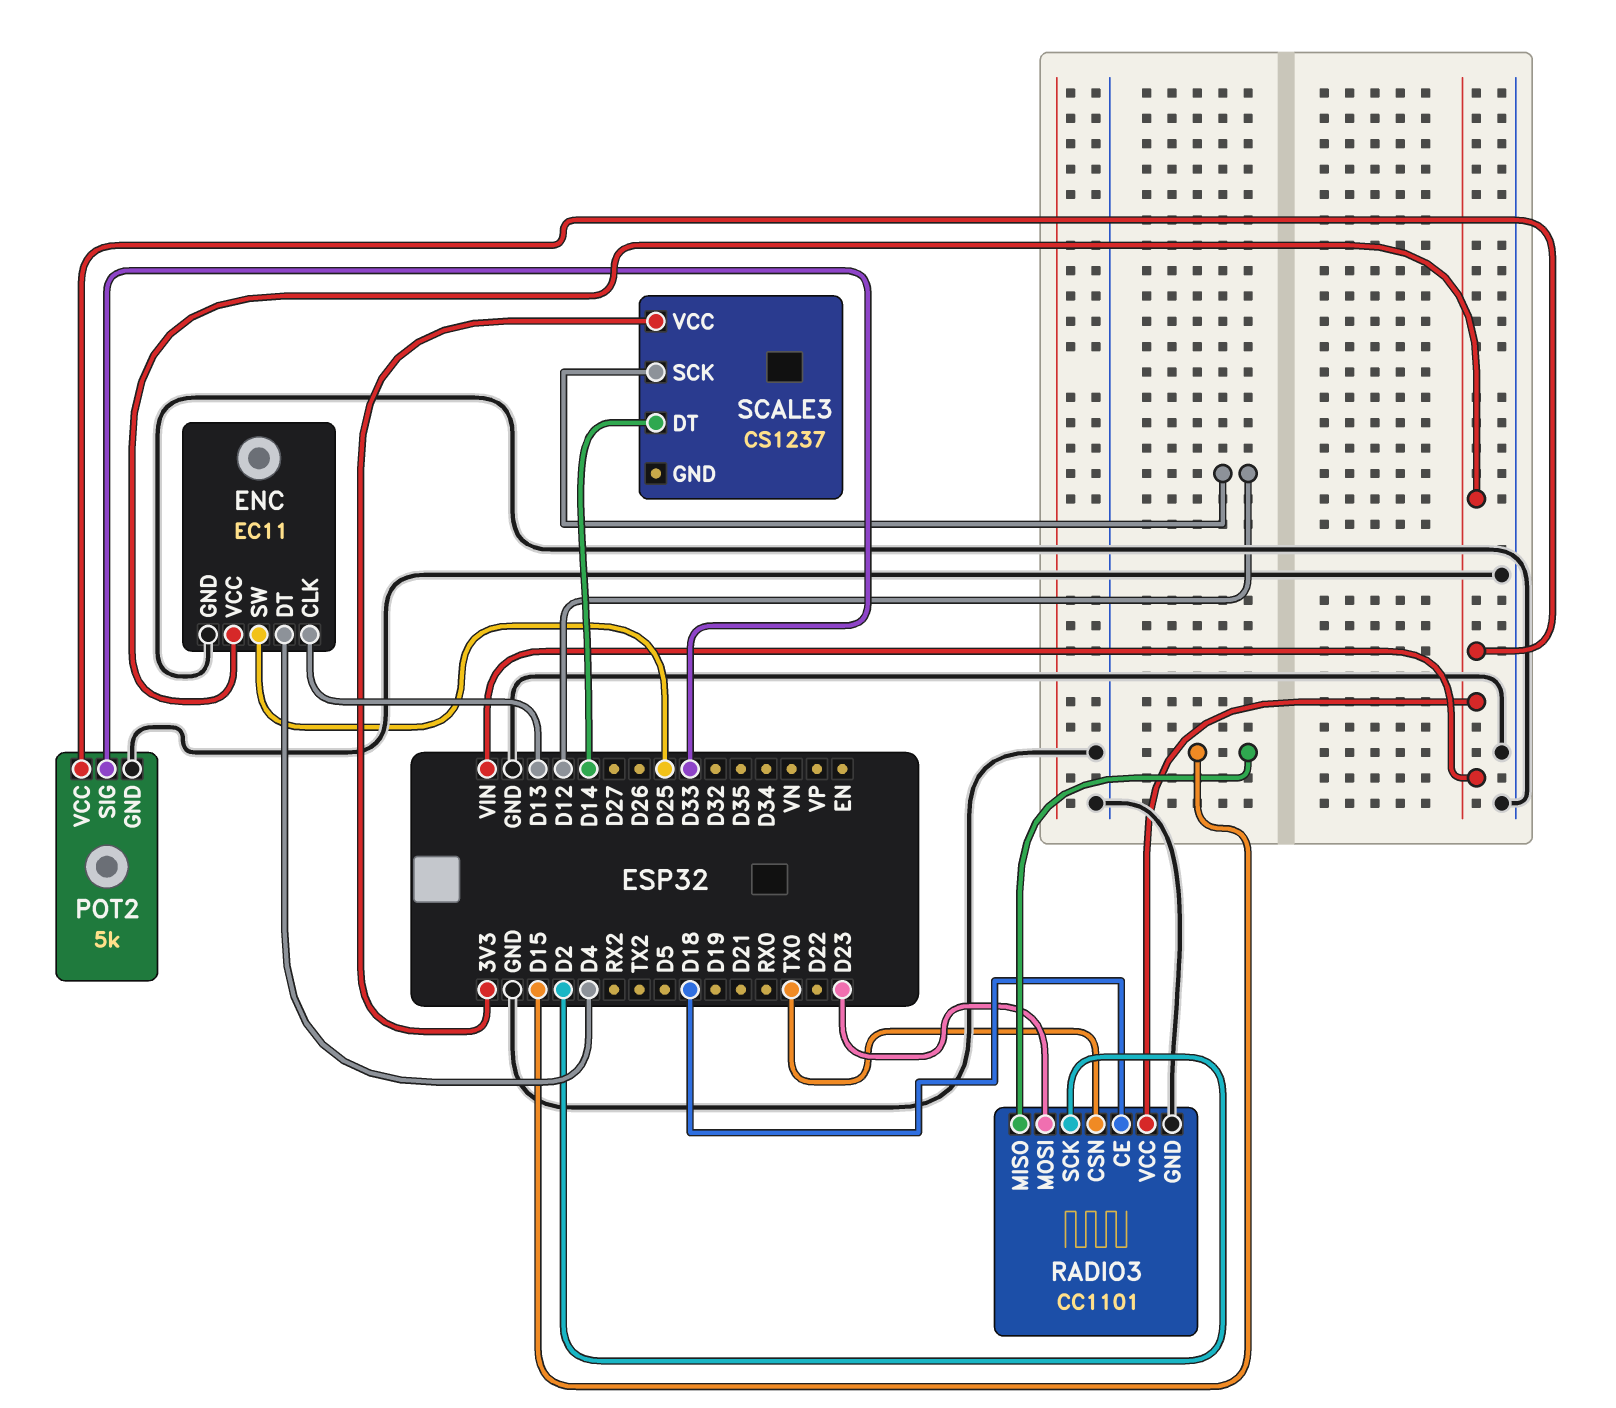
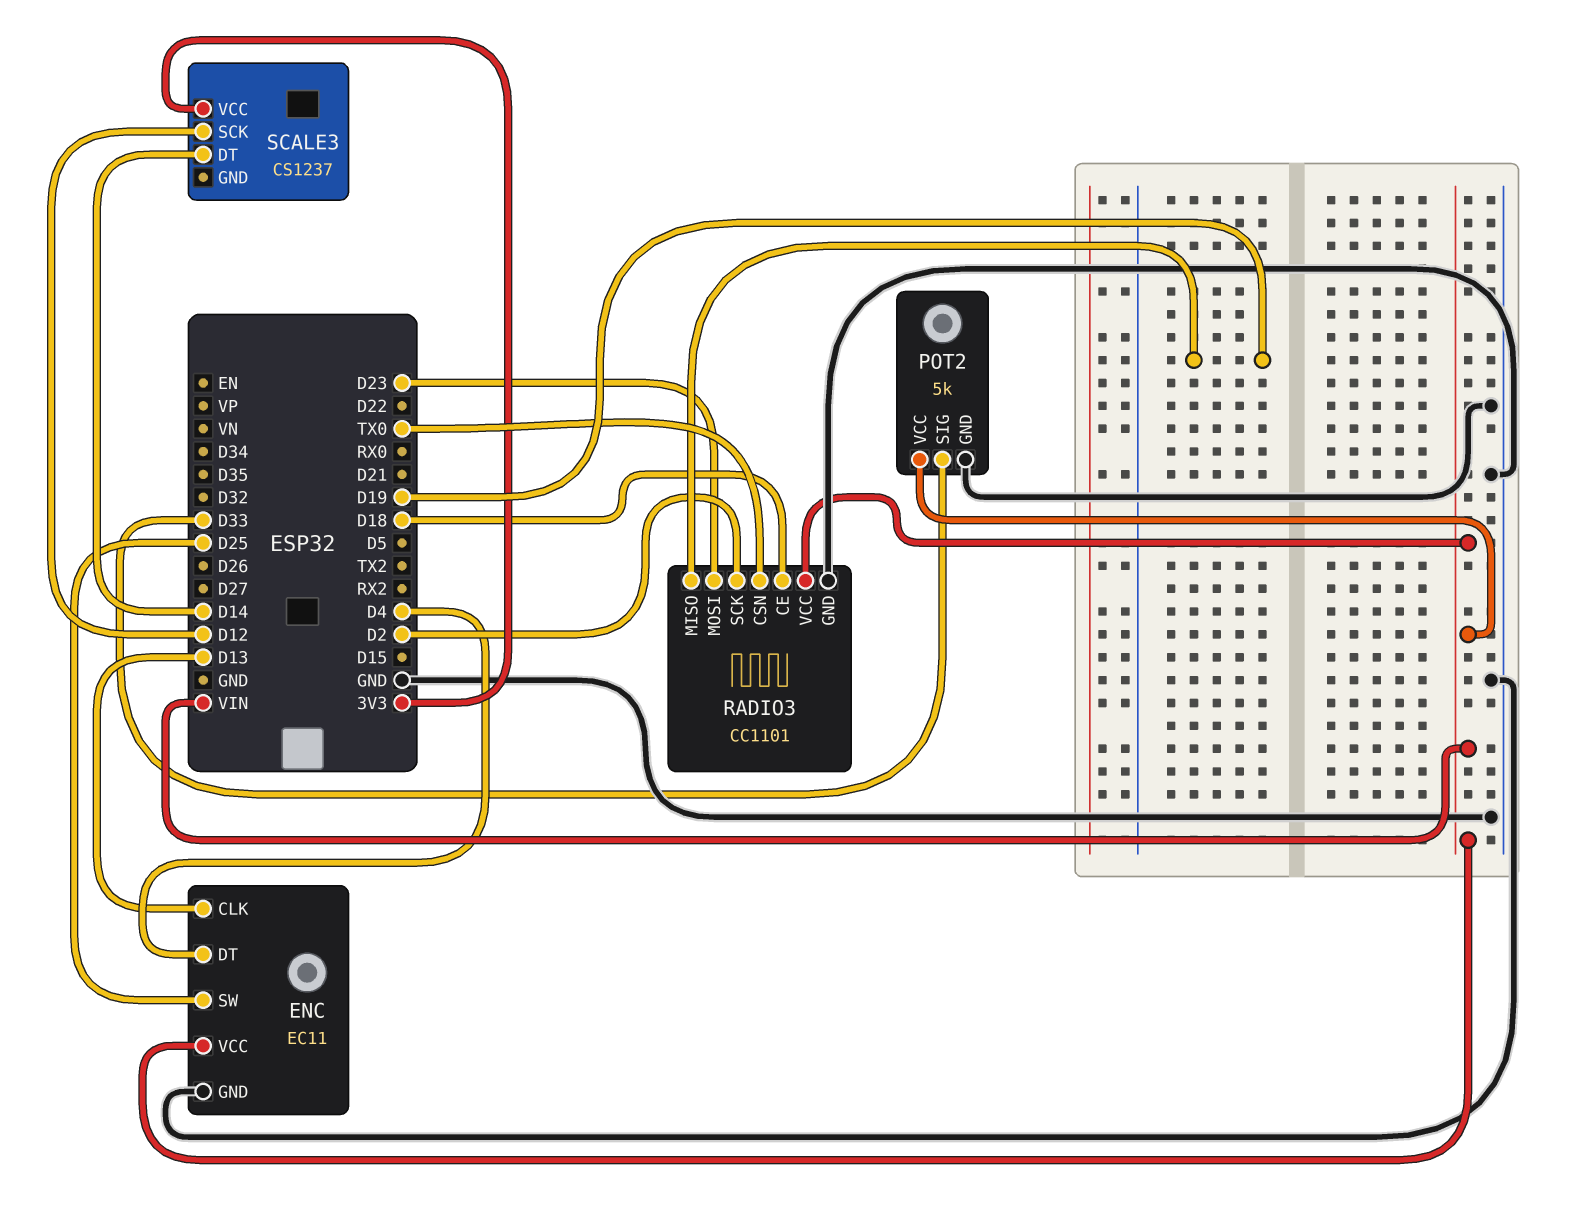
RADIO3 pin MISO: D15 -> D19

